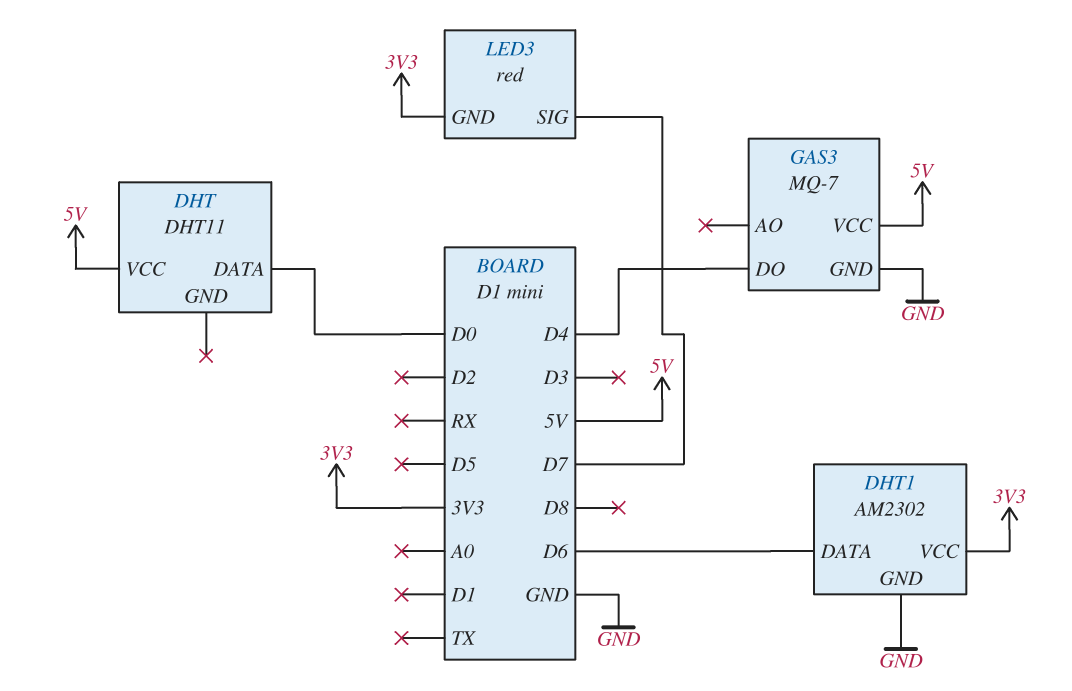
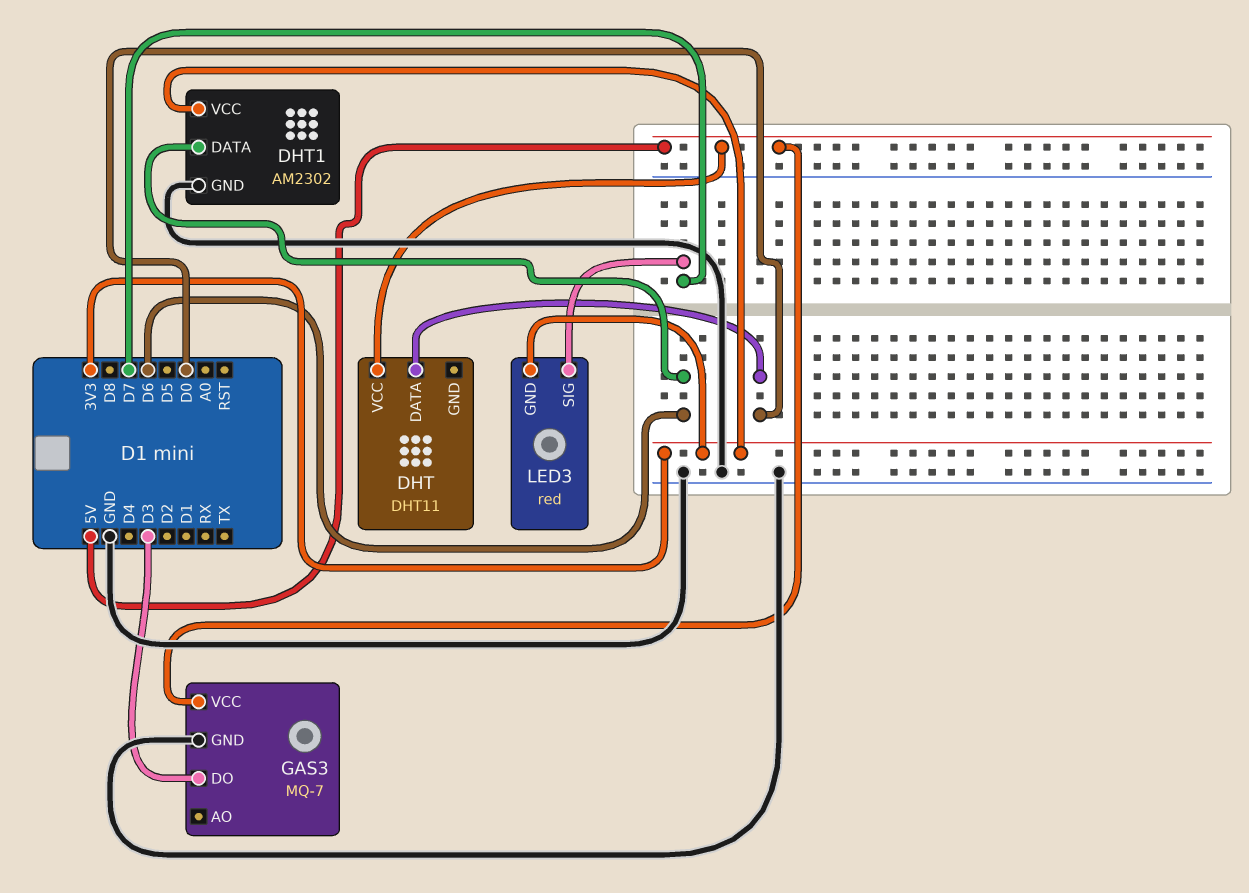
GAS3 pin DO: D4 -> D3

